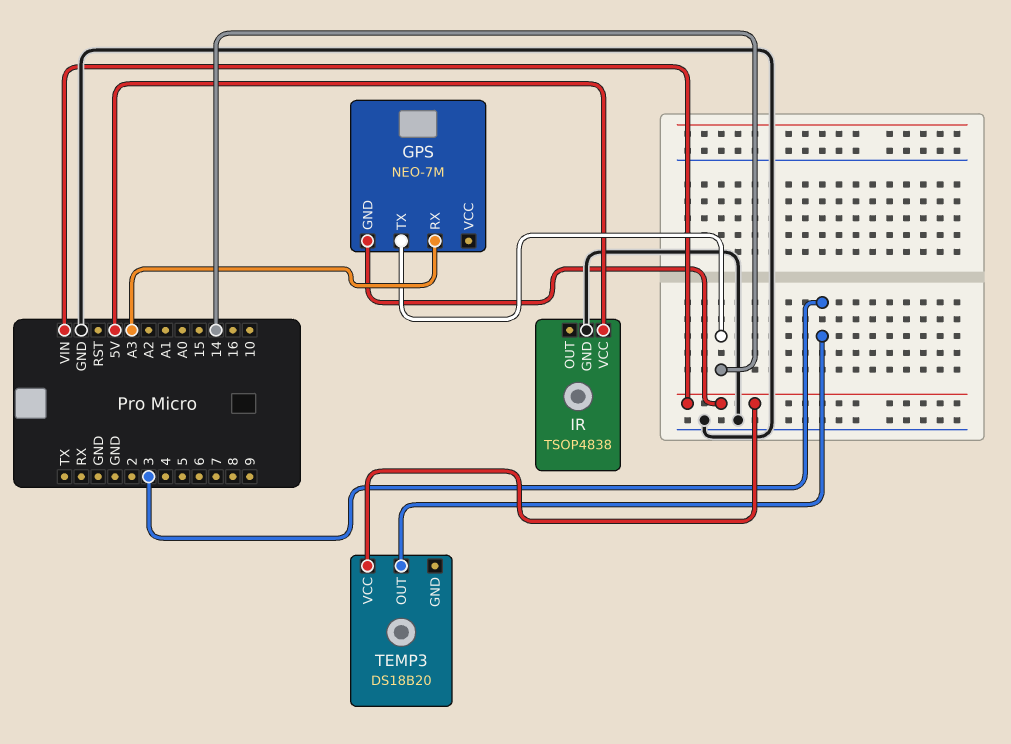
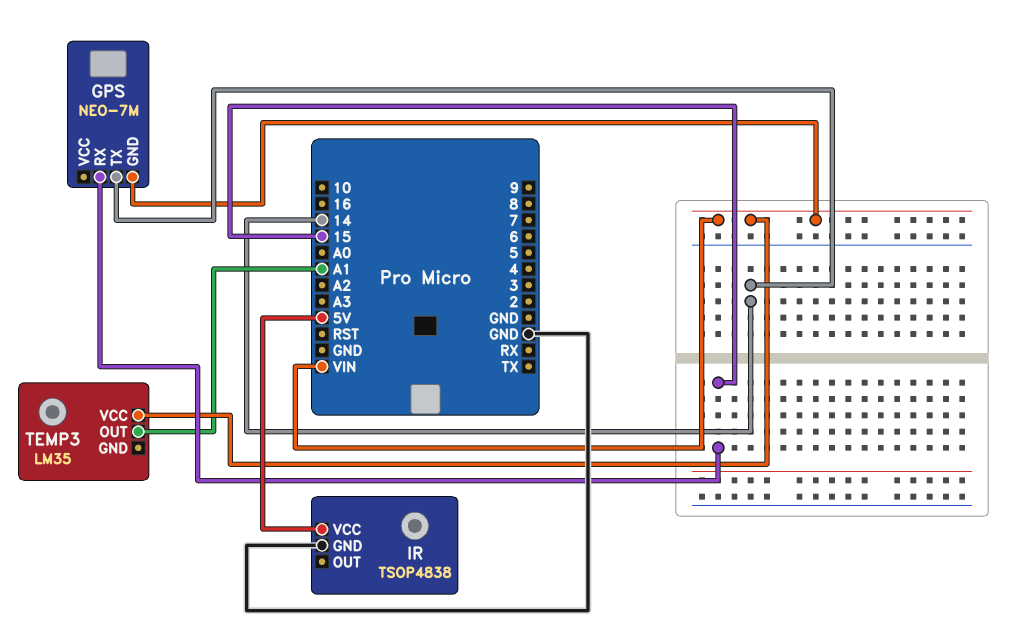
GPS pin RX: A3 -> 15
TEMP3: DS18B20 -> LM35
TEMP3 pin OUT: 3 -> A1

